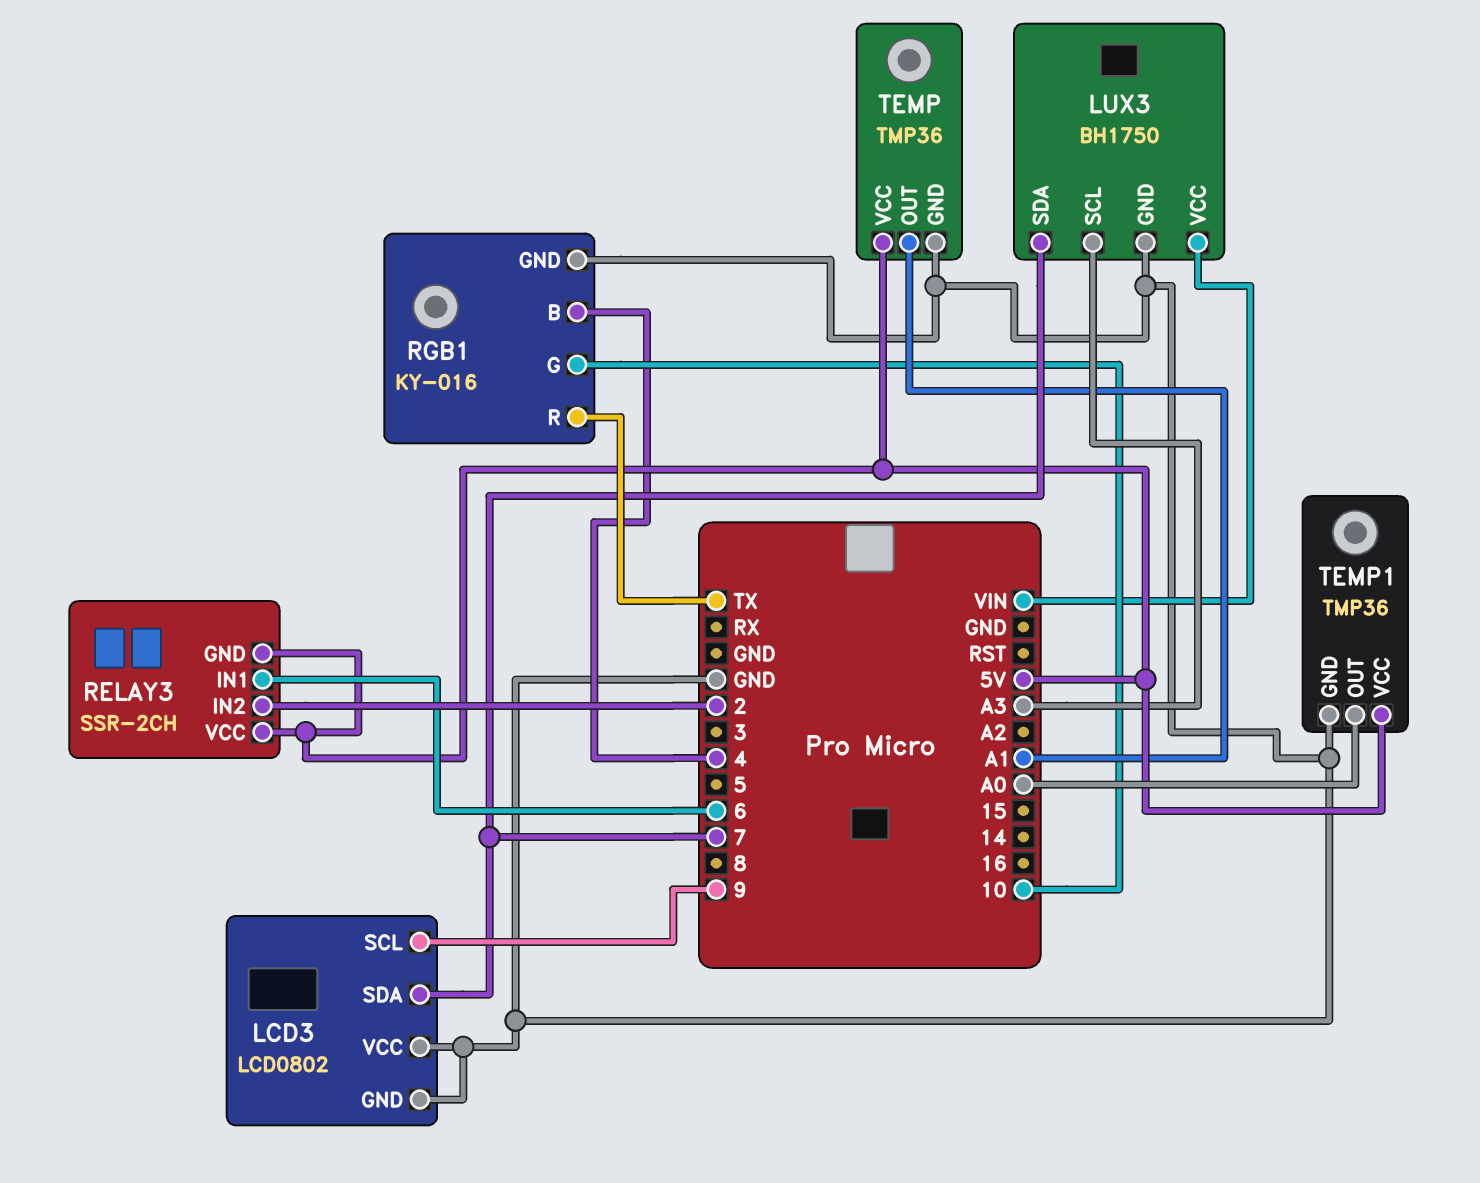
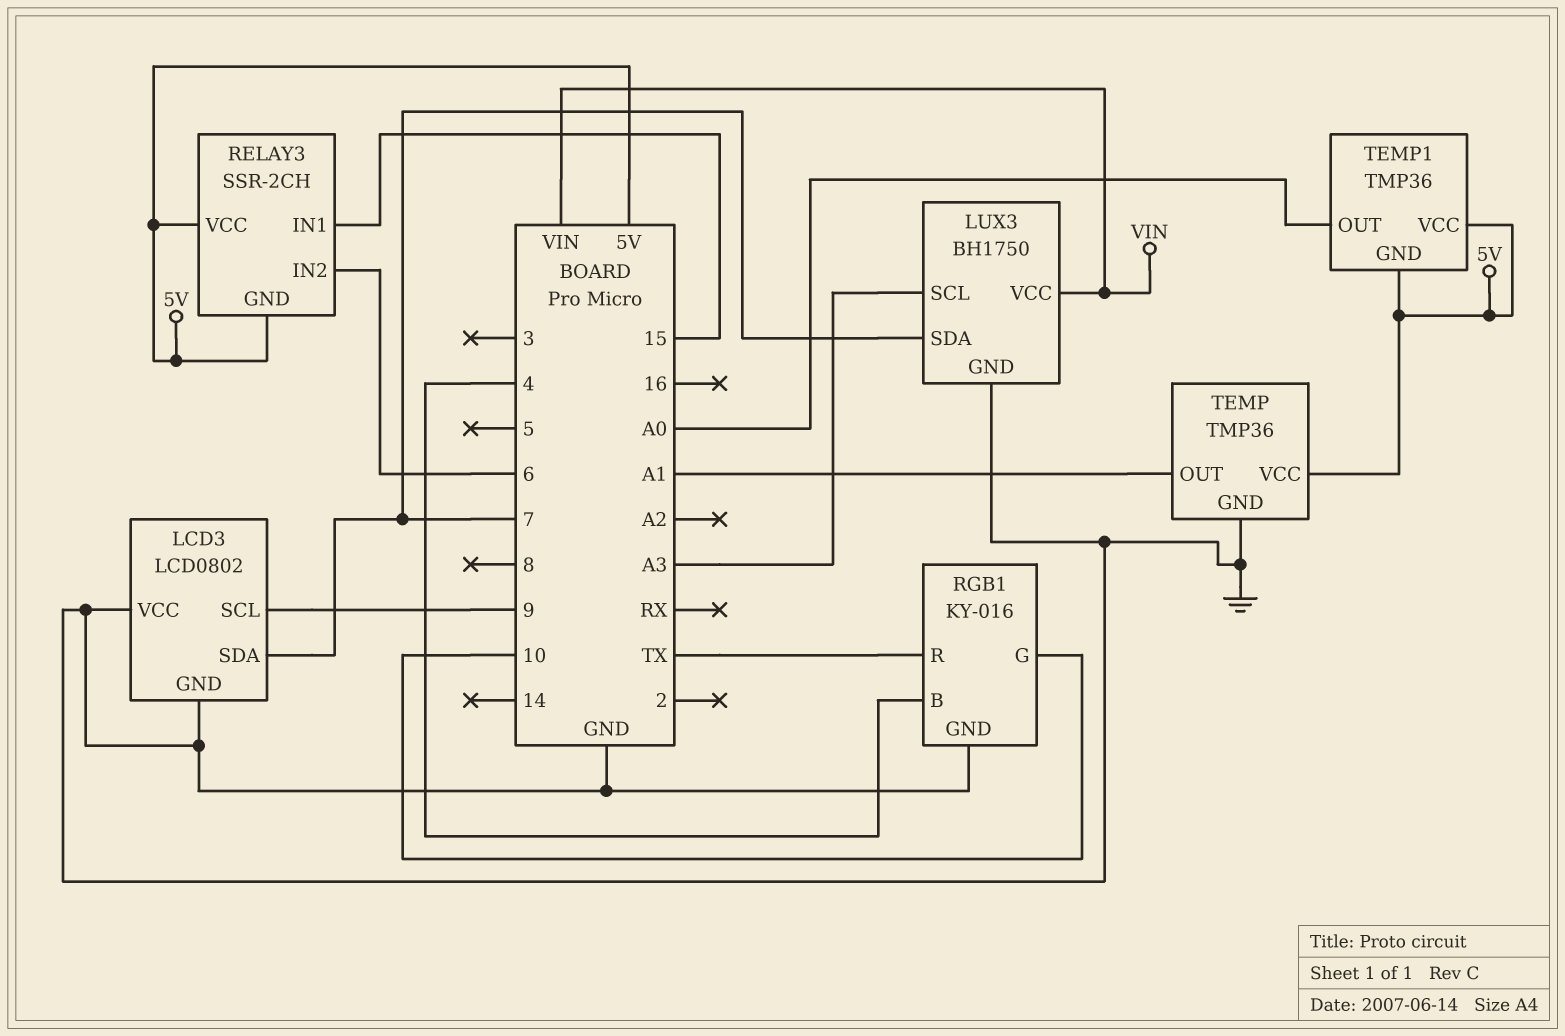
RELAY3 pin IN1: 6 -> 15
RELAY3 pin IN2: 2 -> 6
TEMP1 pin GND: GND -> 5V

